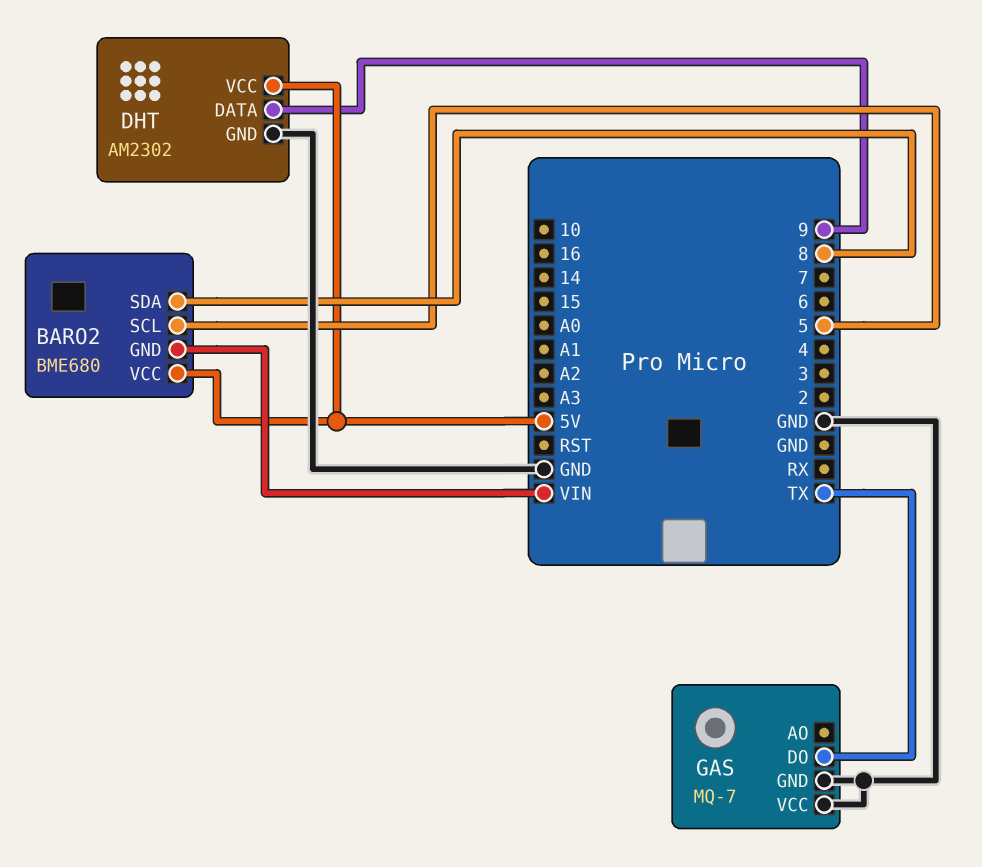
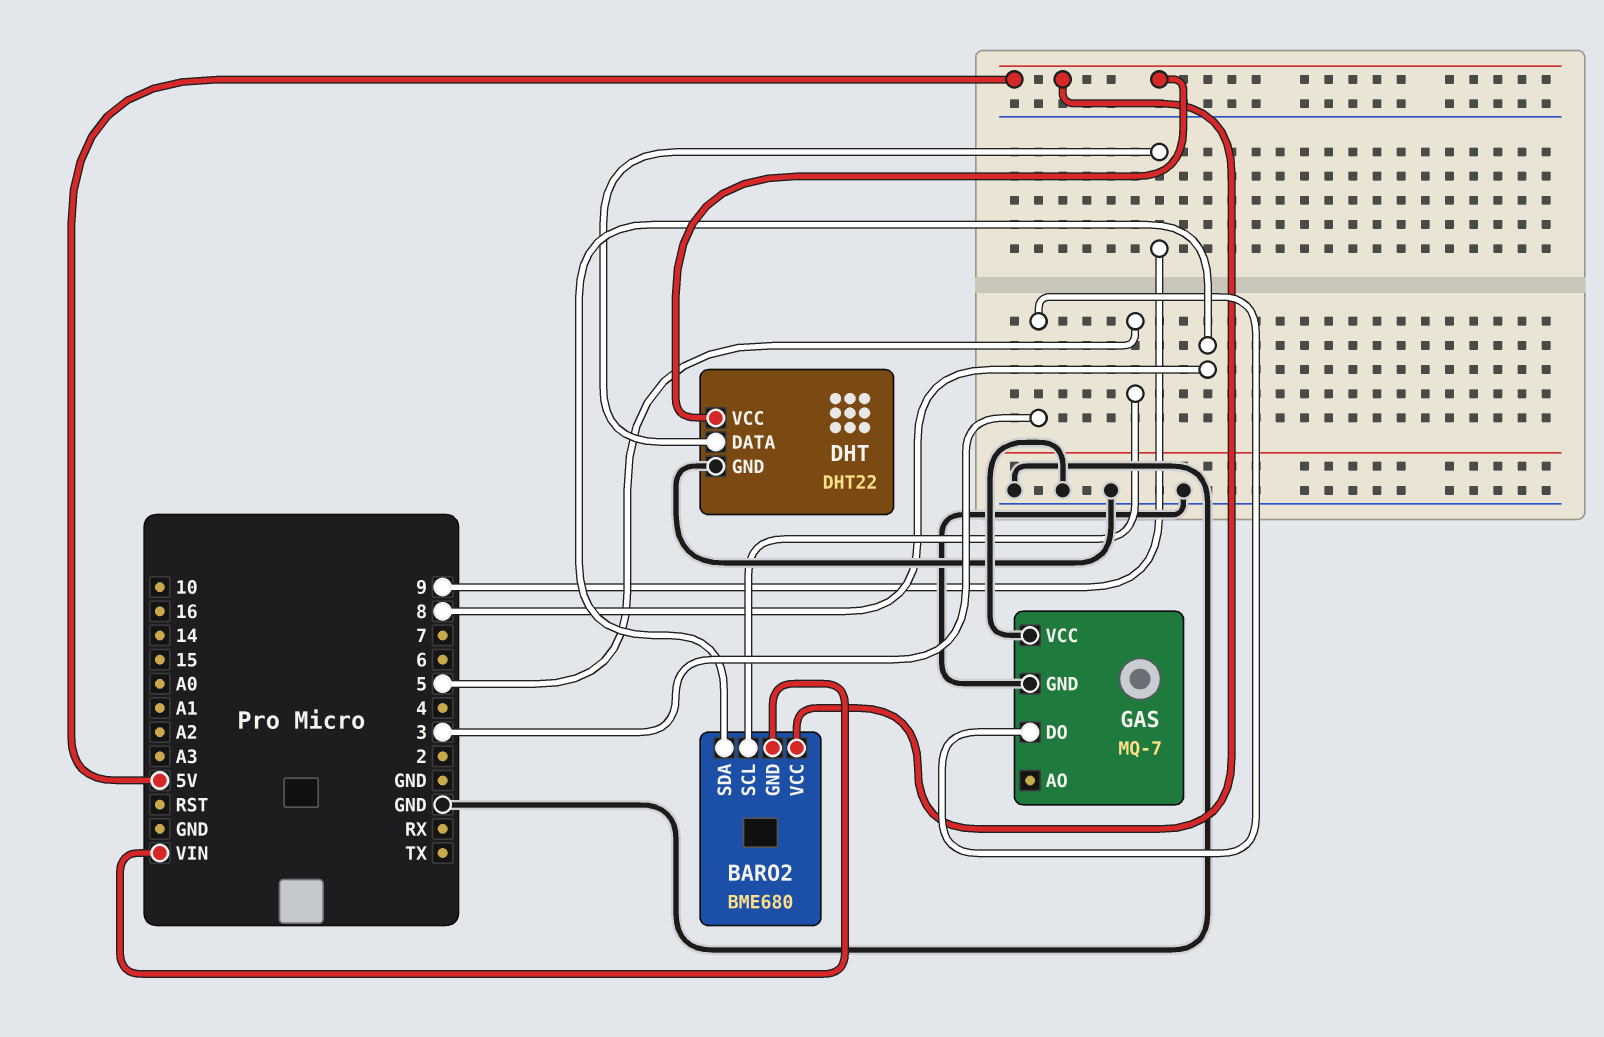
DHT: AM2302 -> DHT22
GAS pin DO: TX -> 3

